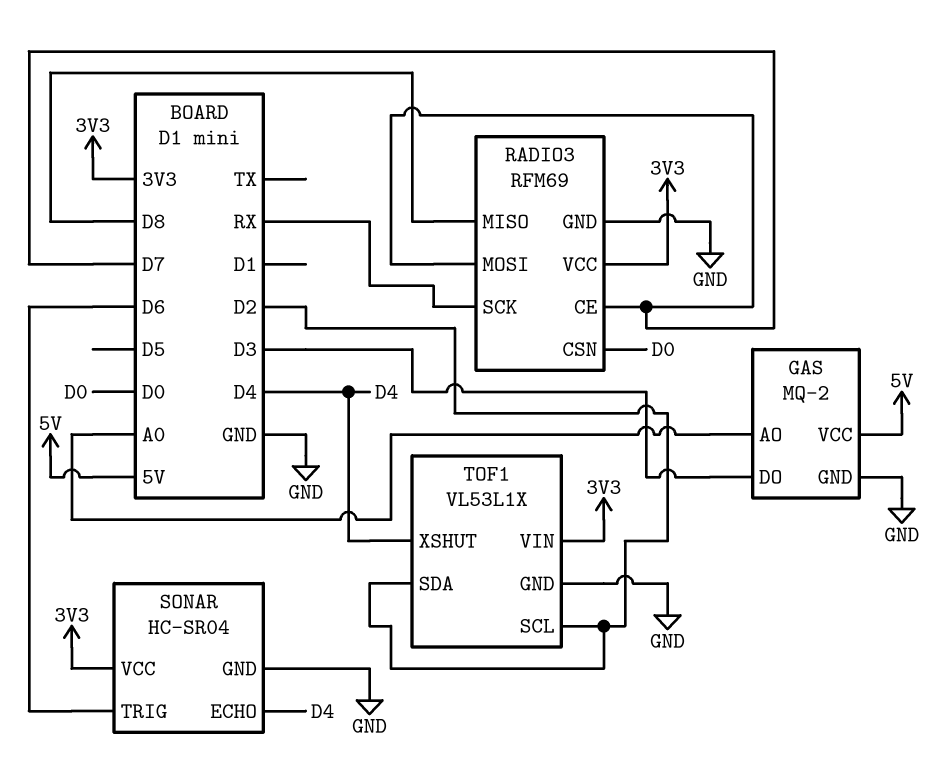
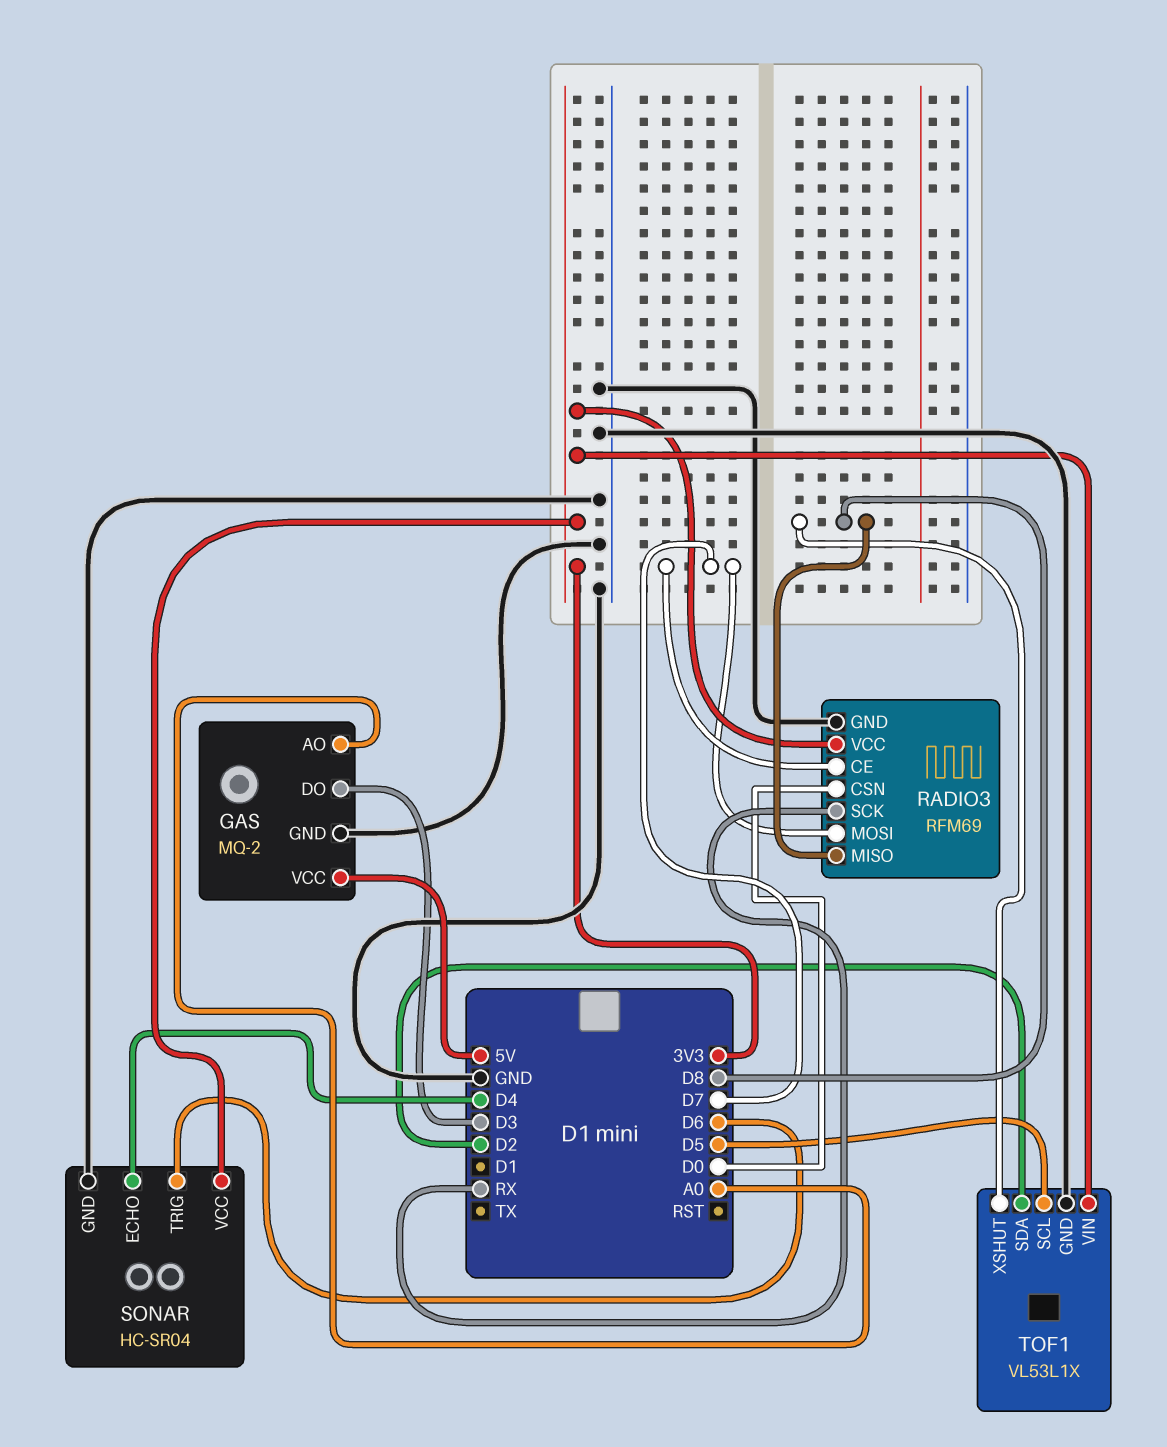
TOF1 pin SCL: D2 -> D5
TOF1 pin XSHUT: D4 -> D8

